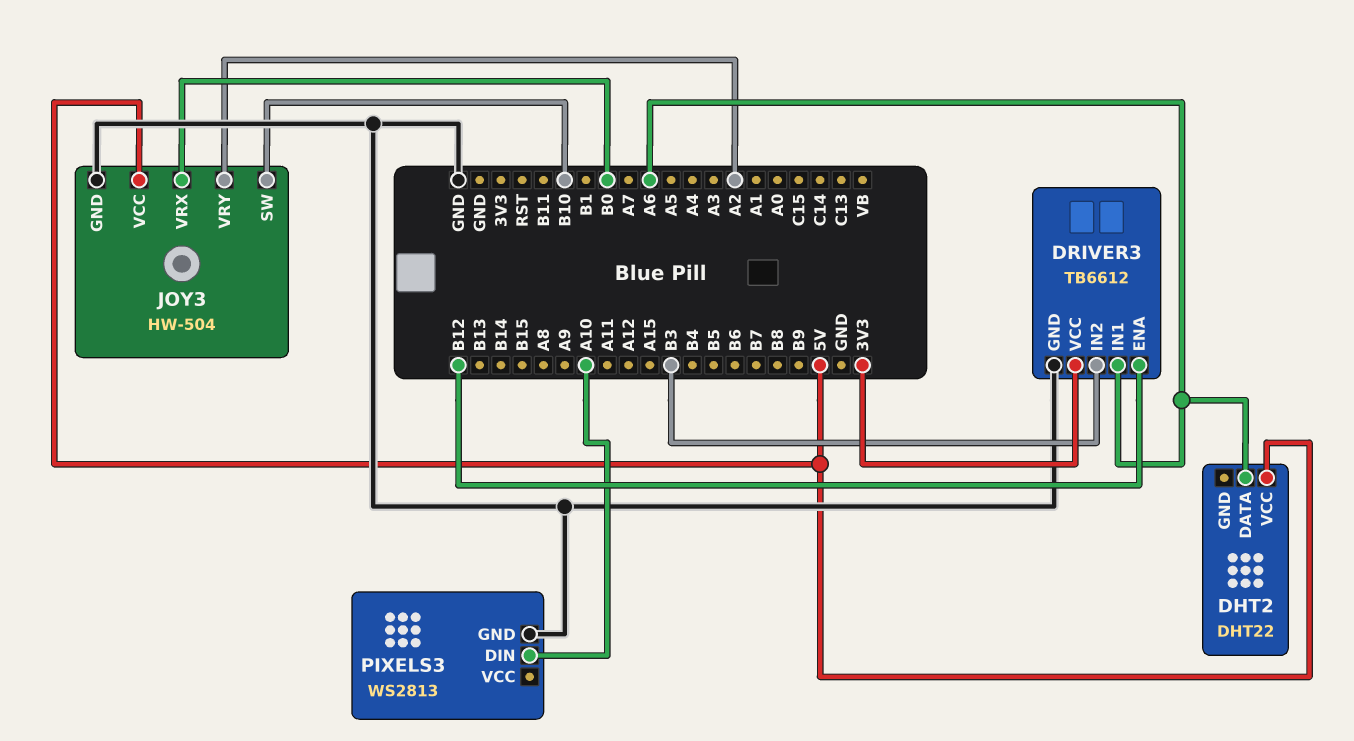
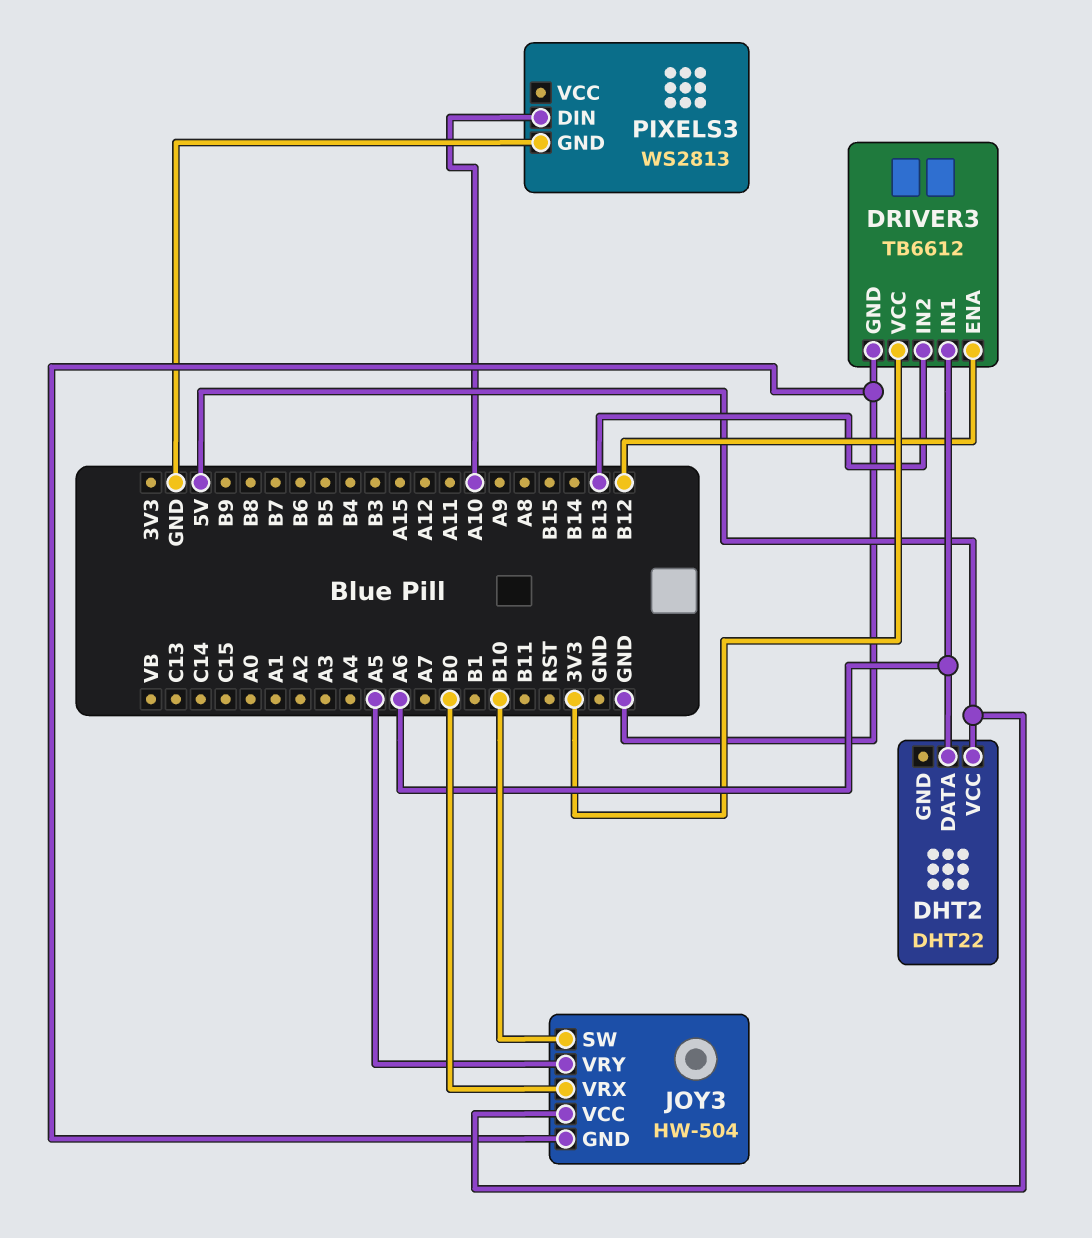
DRIVER3 pin IN2: B3 -> B13
JOY3 pin VRY: A2 -> A5

